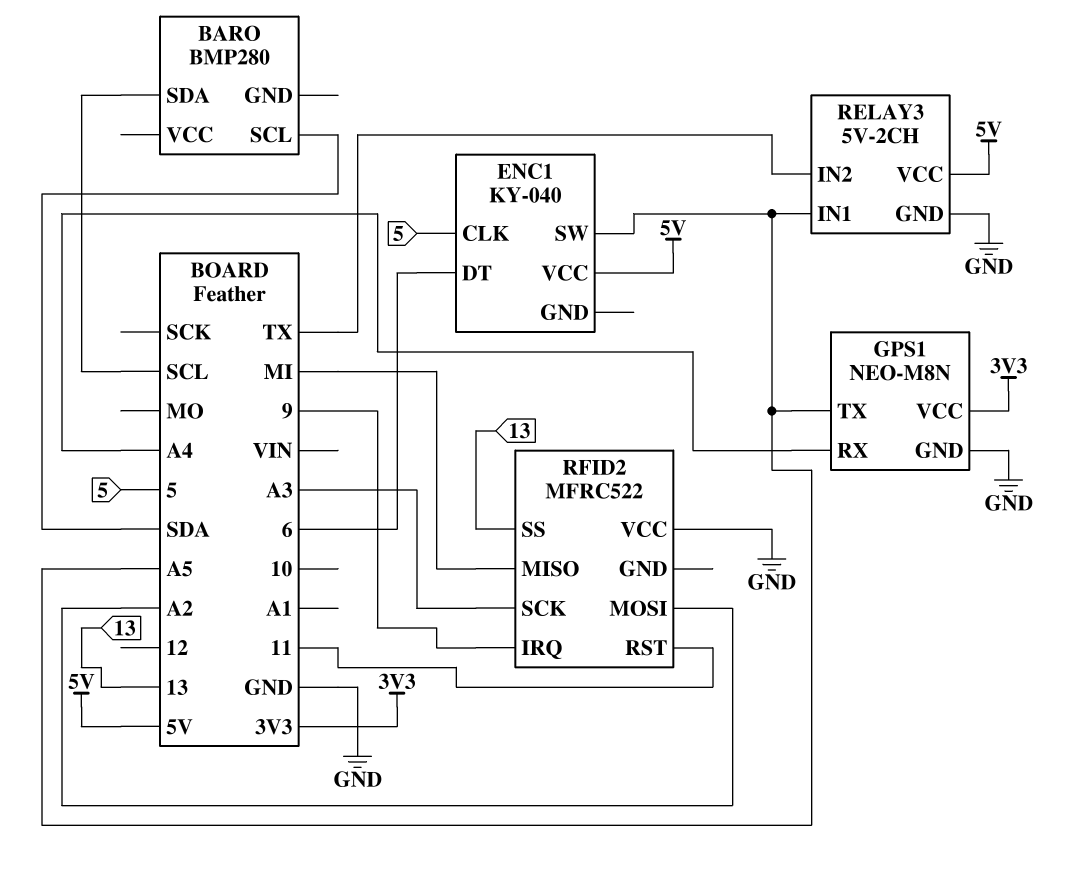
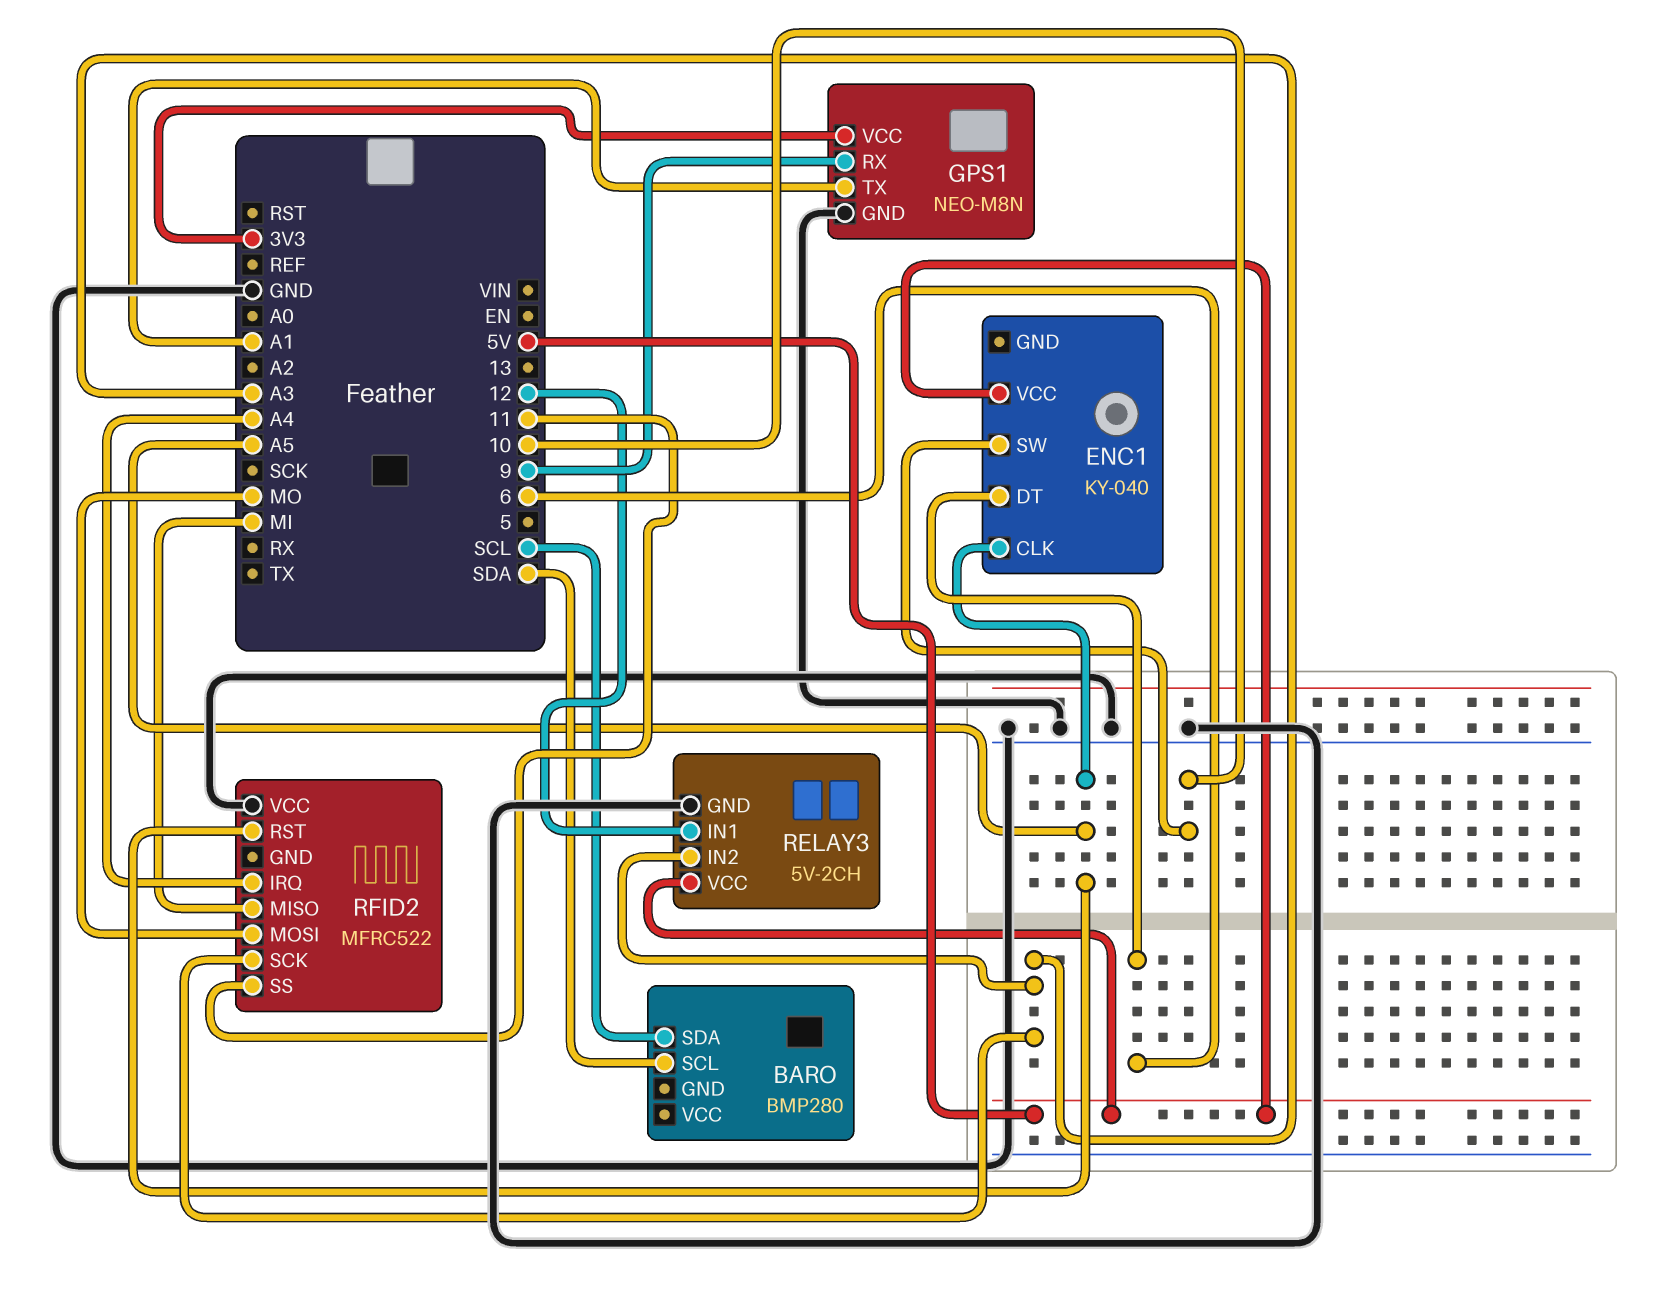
ENC1 pin CLK: 5 -> A5
ENC1 pin SW: A5 -> 10
GPS1 pin RX: A4 -> 9
GPS1 pin TX: A5 -> A1
RELAY3 pin IN1: A5 -> 12
RELAY3 pin IN2: TX -> A3
RFID2 pin IRQ: 9 -> A4
RFID2 pin MOSI: A2 -> MO
RFID2 pin RST: 11 -> A5
RFID2 pin SS: 13 -> 11

